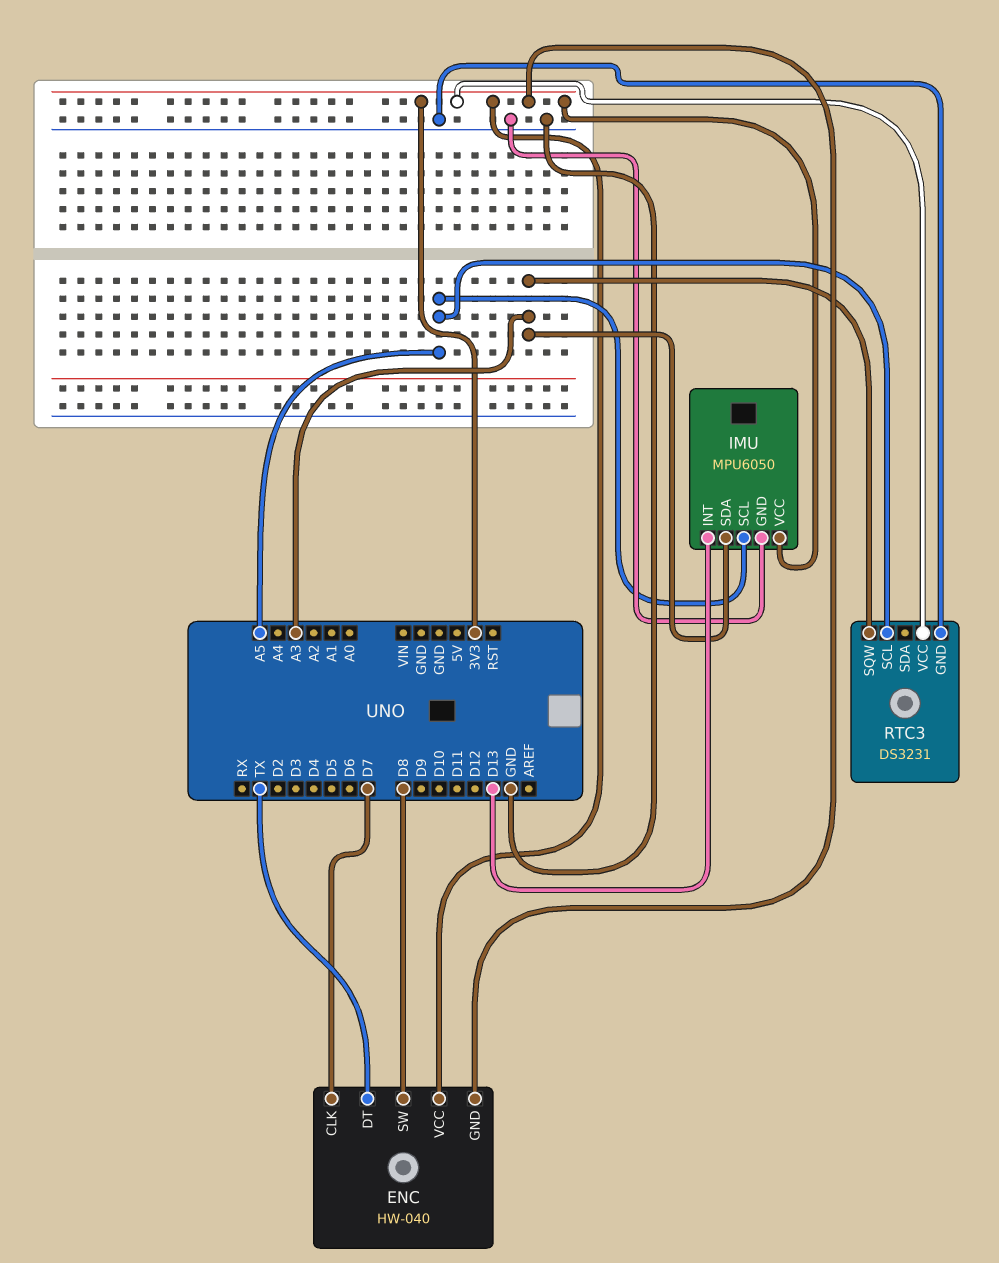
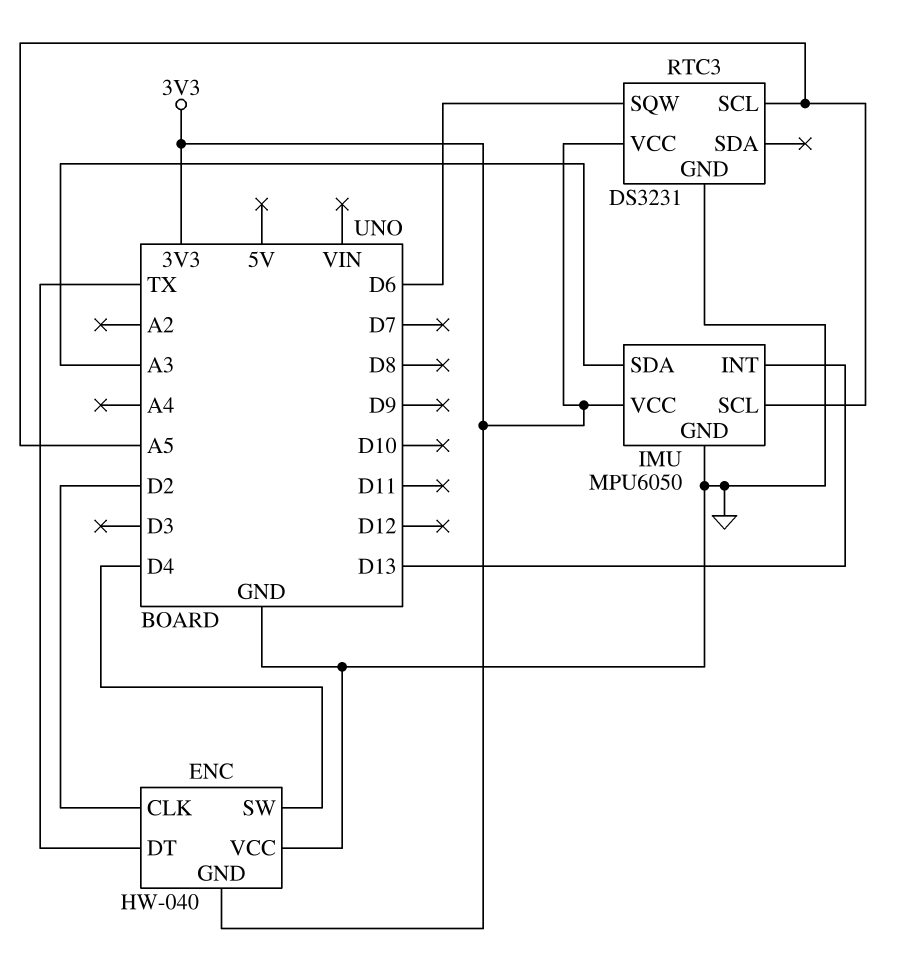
ENC pin CLK: D7 -> D2
ENC pin SW: D8 -> D4
ENC pin VCC: 3V3 -> GND
RTC3 pin SQW: A3 -> D6

